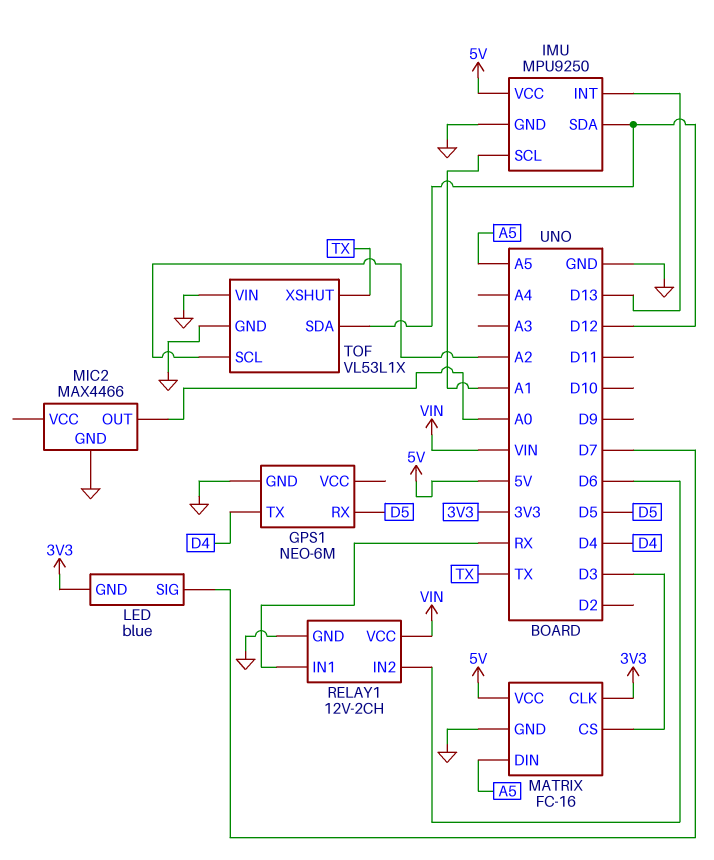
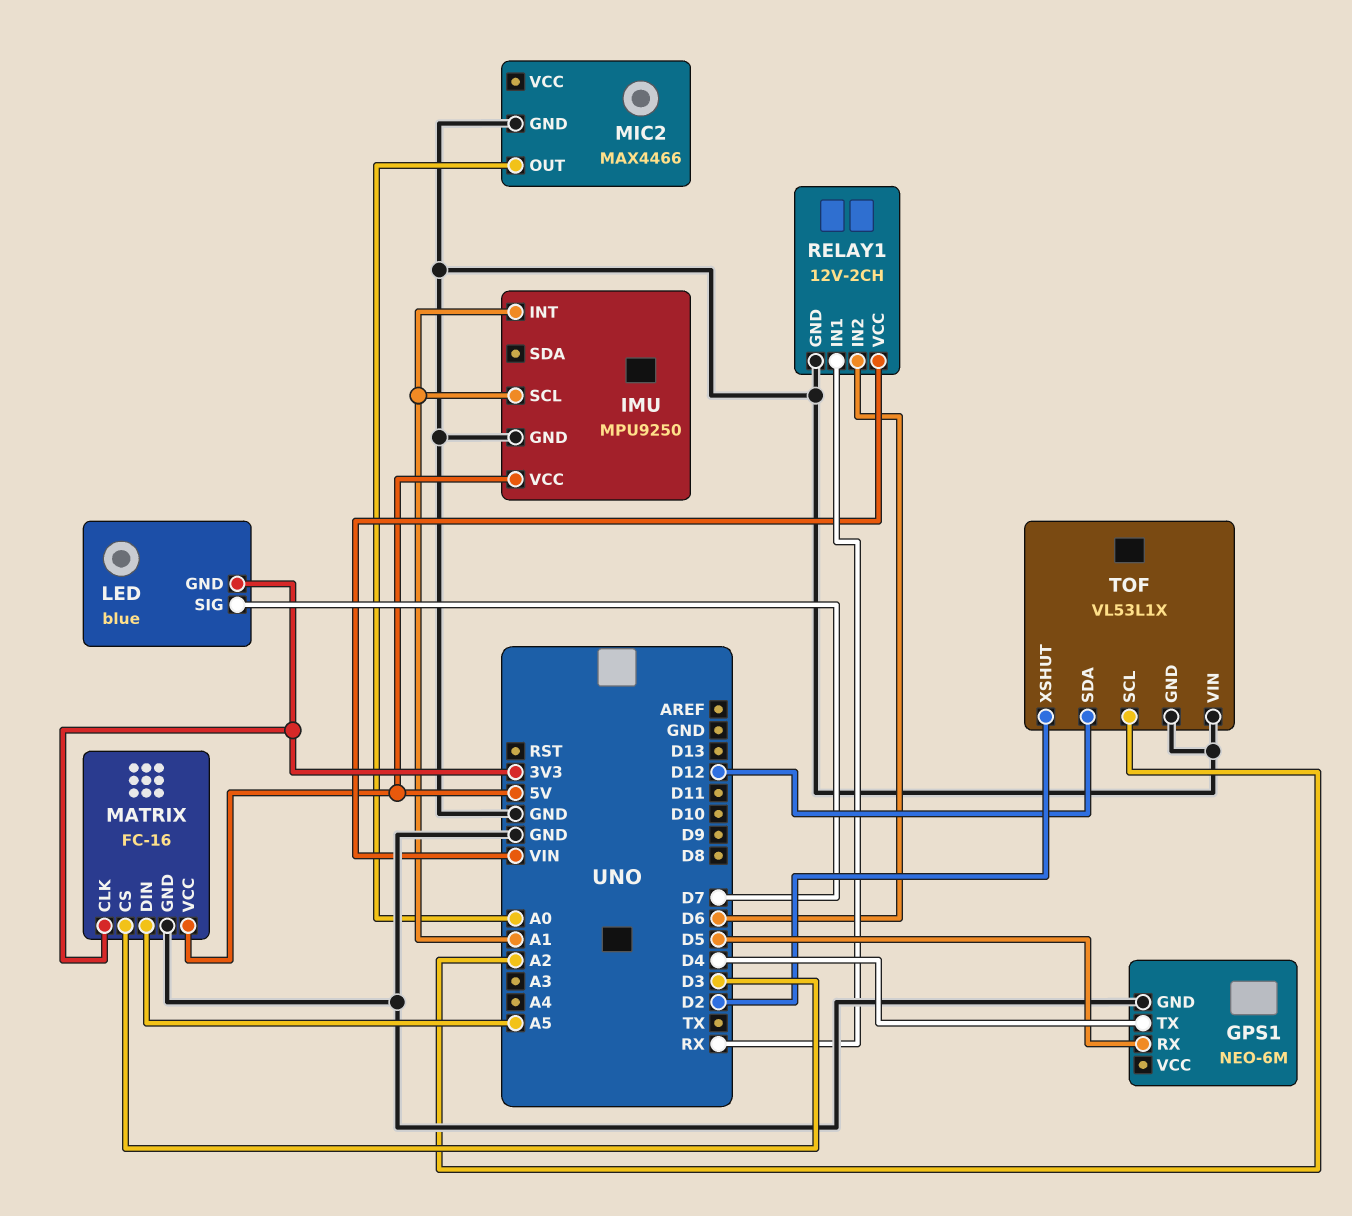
IMU pin INT: D13 -> A1
IMU pin SDA: D12 -> none
TOF pin XSHUT: TX -> D2

